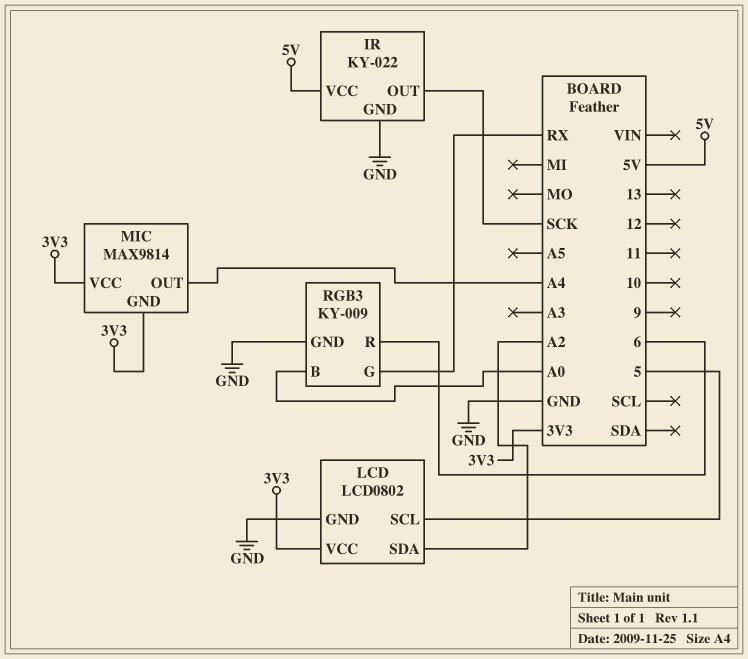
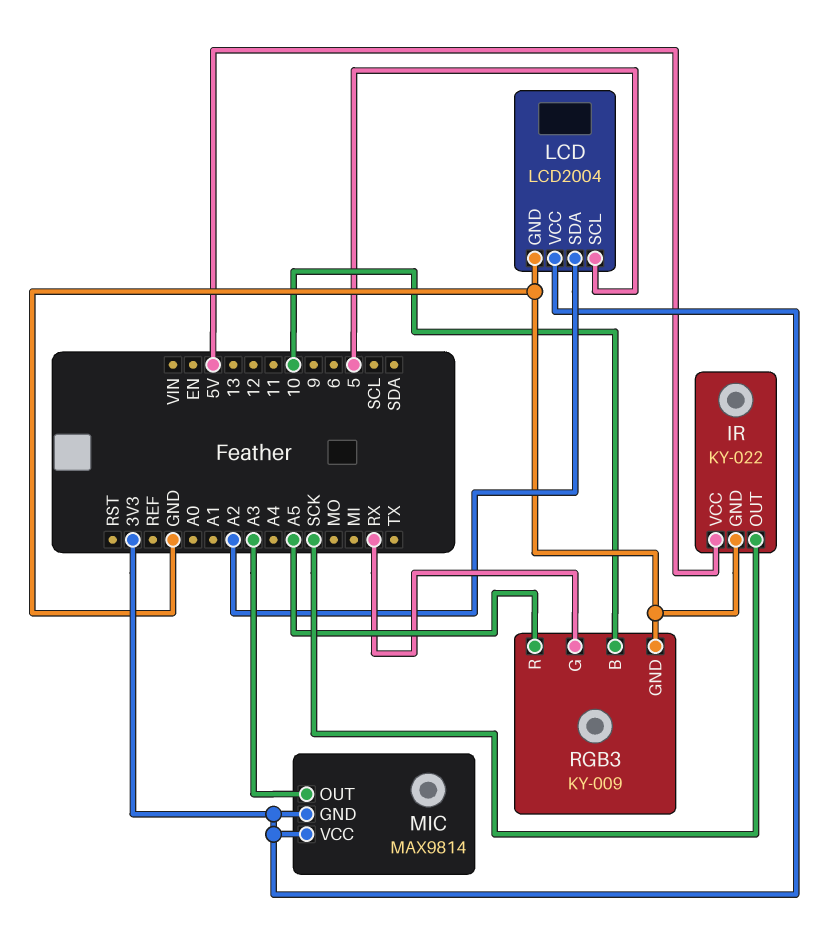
LCD: LCD0802 -> LCD2004
MIC pin OUT: A4 -> A3
RGB3 pin B: A0 -> 10
RGB3 pin R: 6 -> A5

